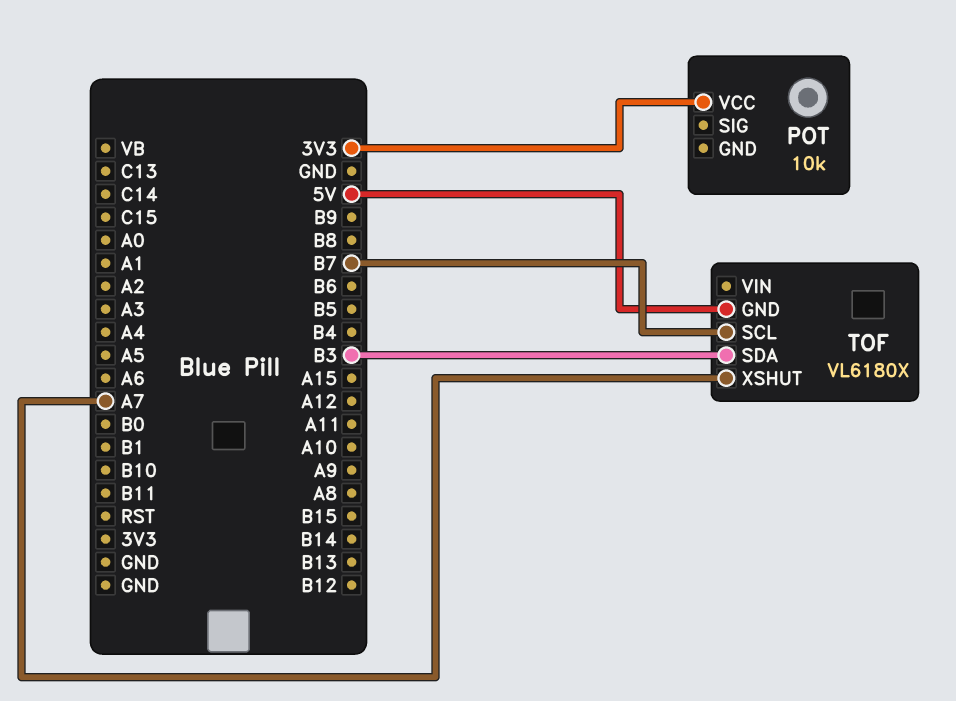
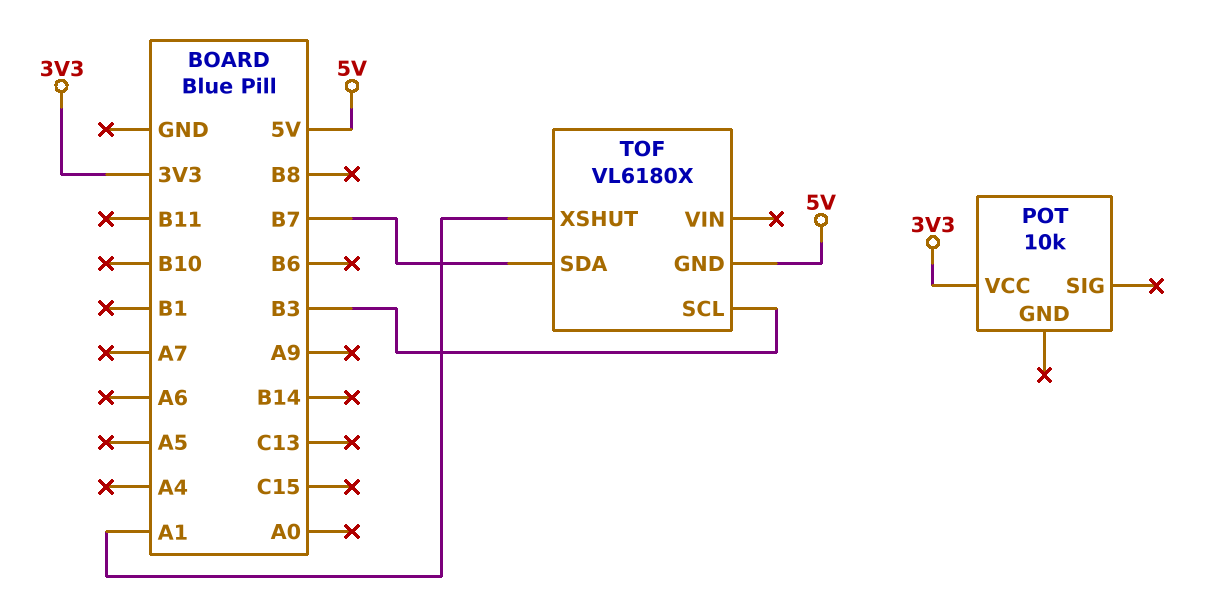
TOF pin SCL: B7 -> B3
TOF pin SDA: B3 -> B7
TOF pin XSHUT: A7 -> A1

